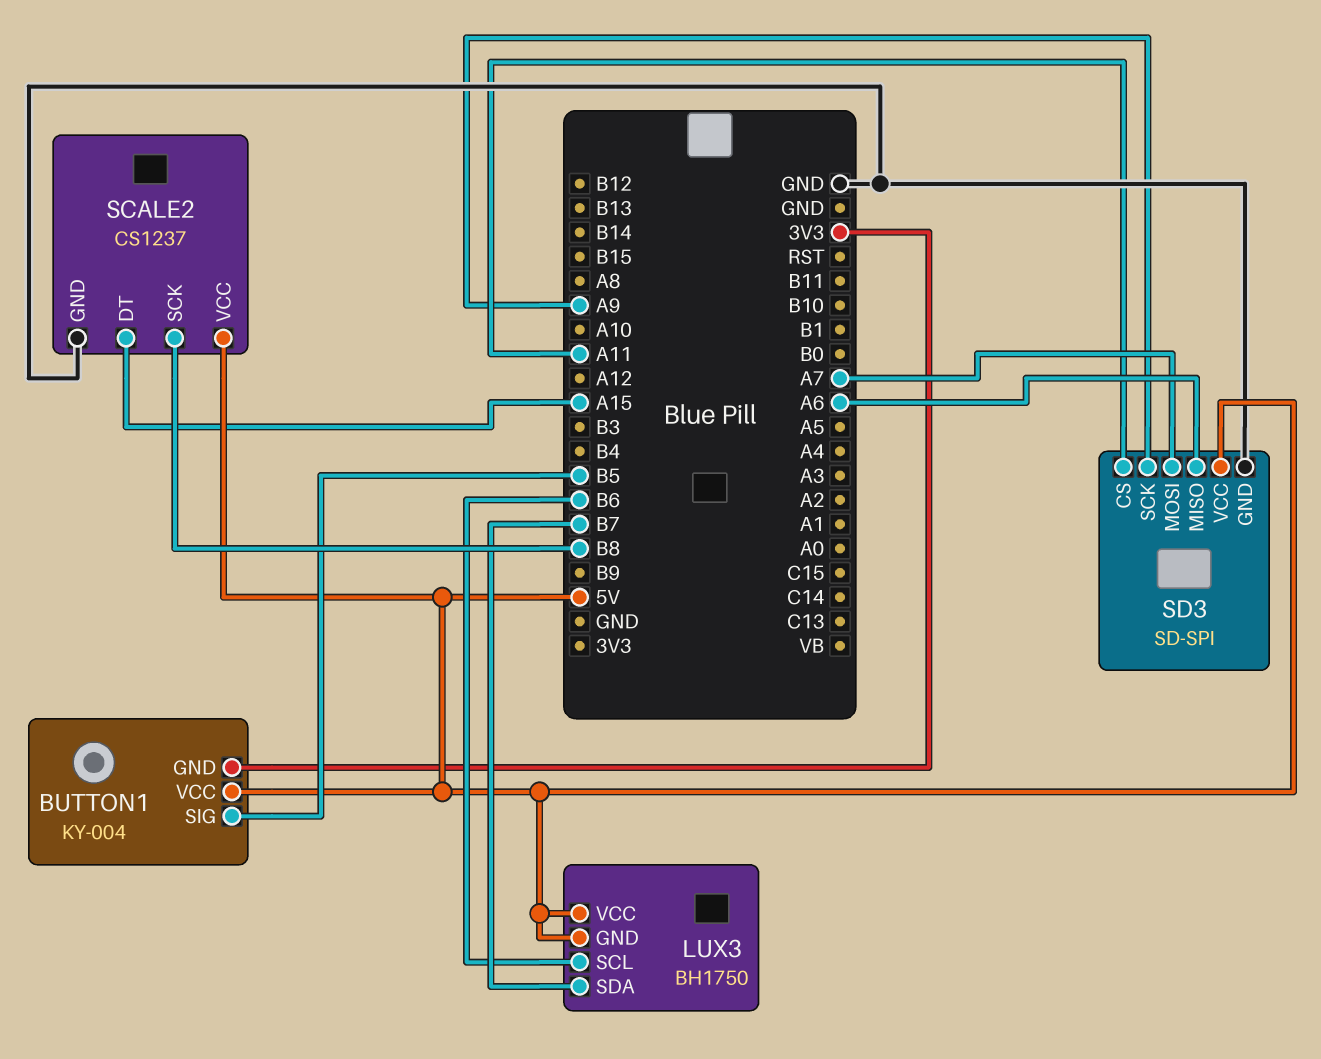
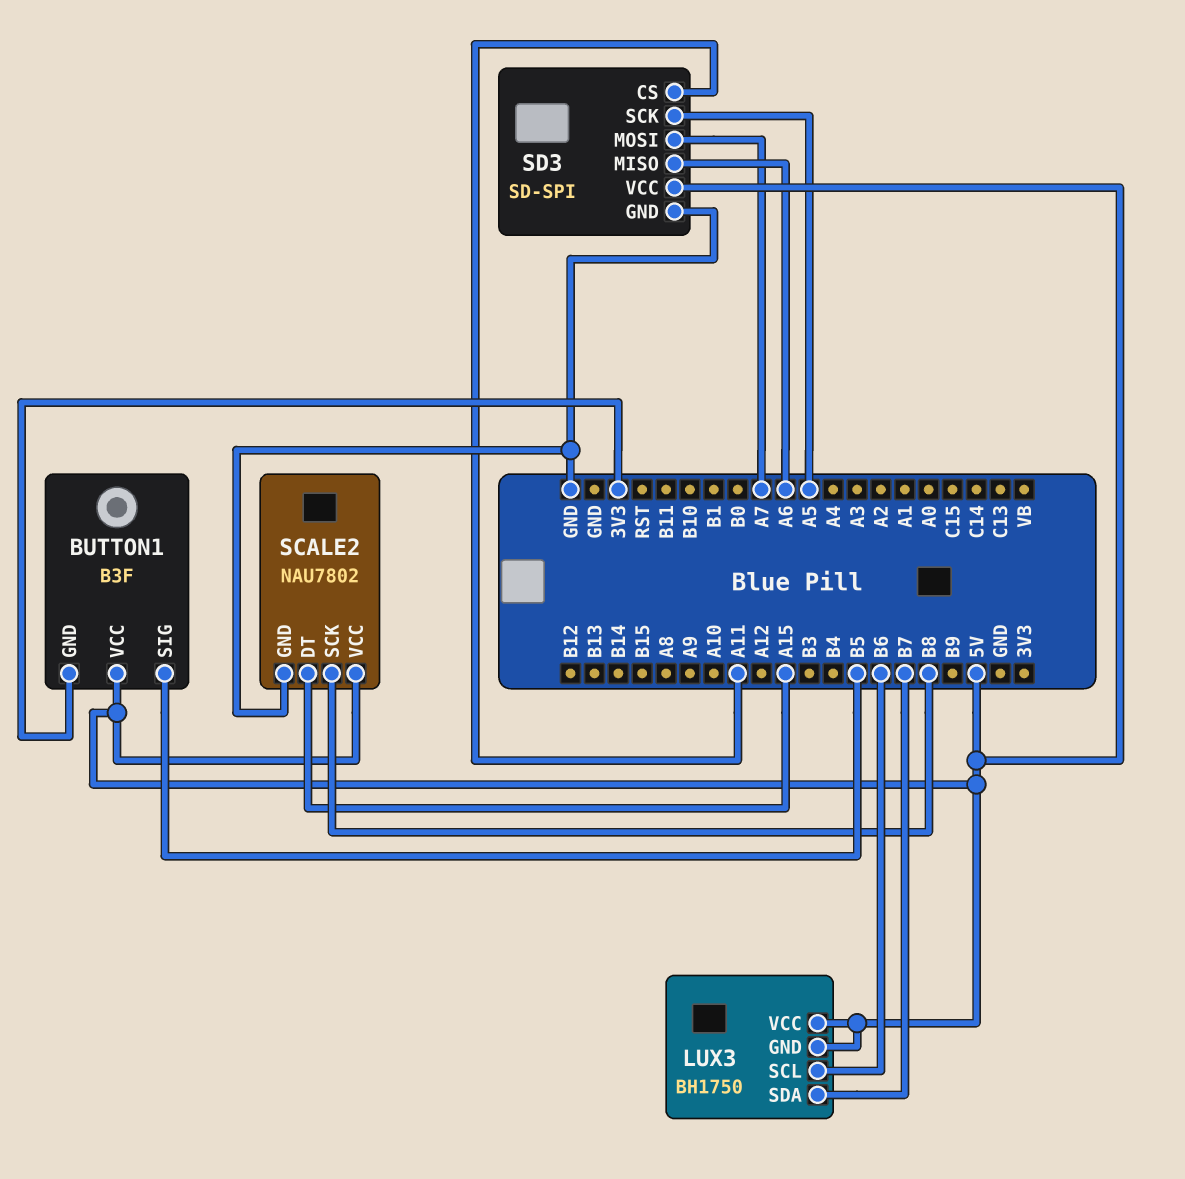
BUTTON1: KY-004 -> B3F
SCALE2: CS1237 -> NAU7802
SD3 pin SCK: A9 -> A5

